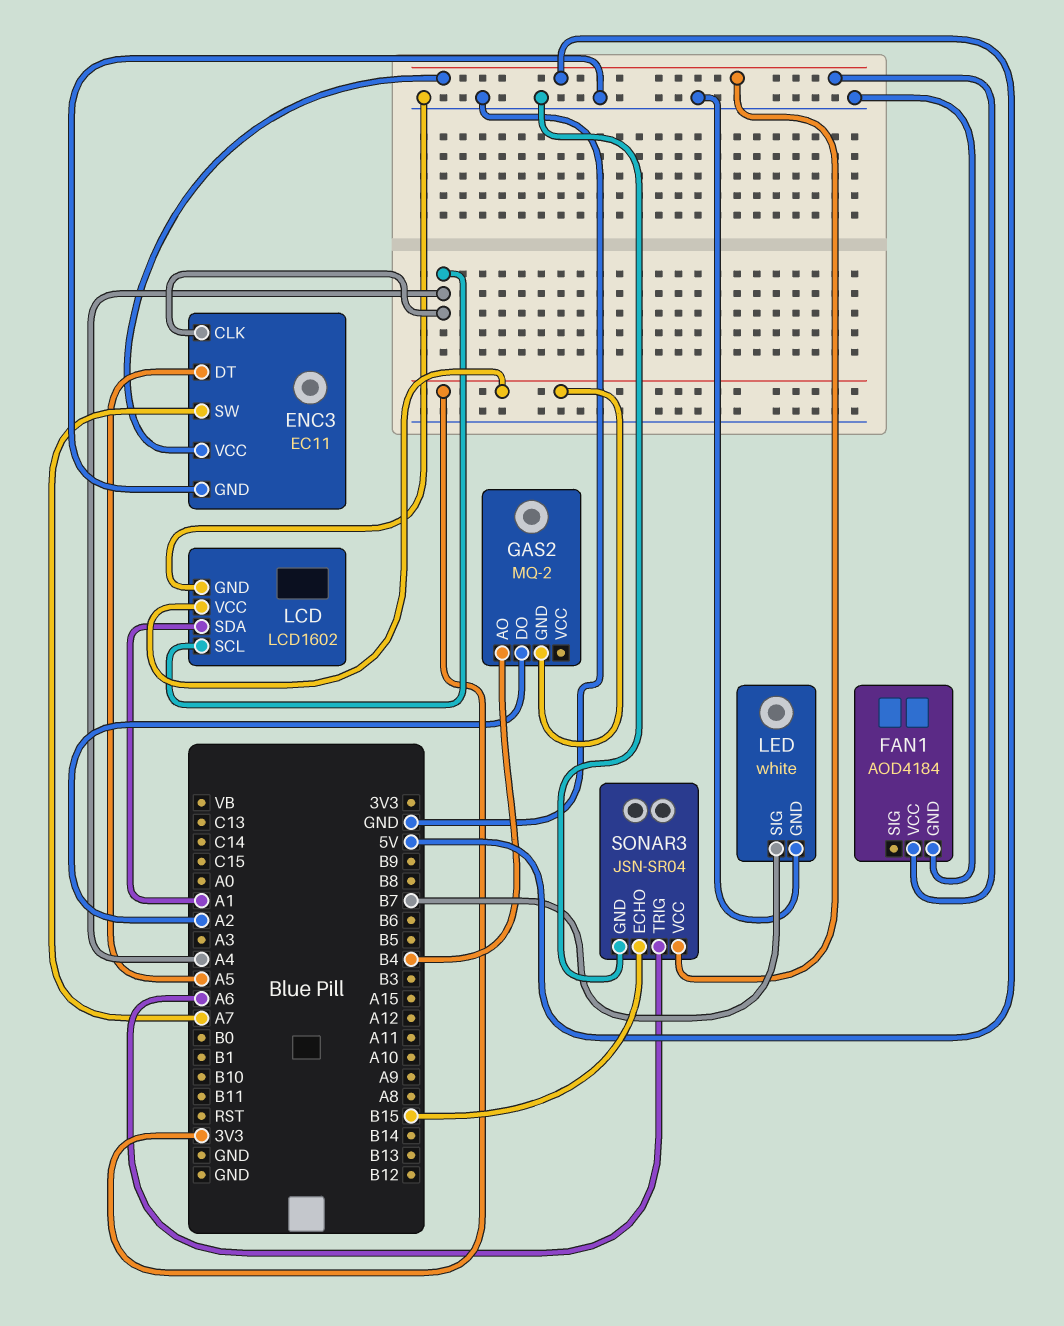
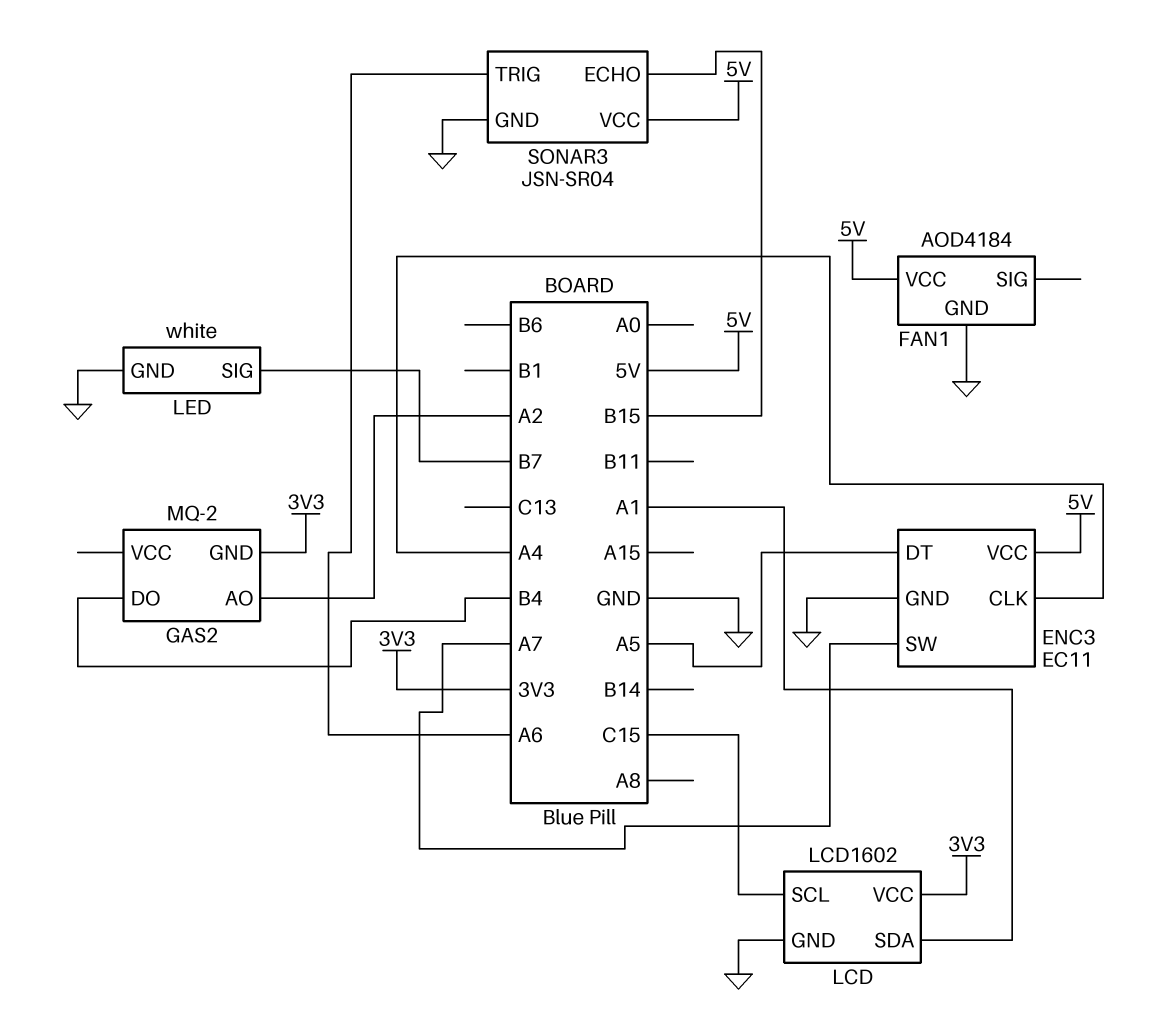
GAS2 pin AO: B4 -> A2
GAS2 pin DO: A2 -> B4
LCD pin SCL: A4 -> C15

